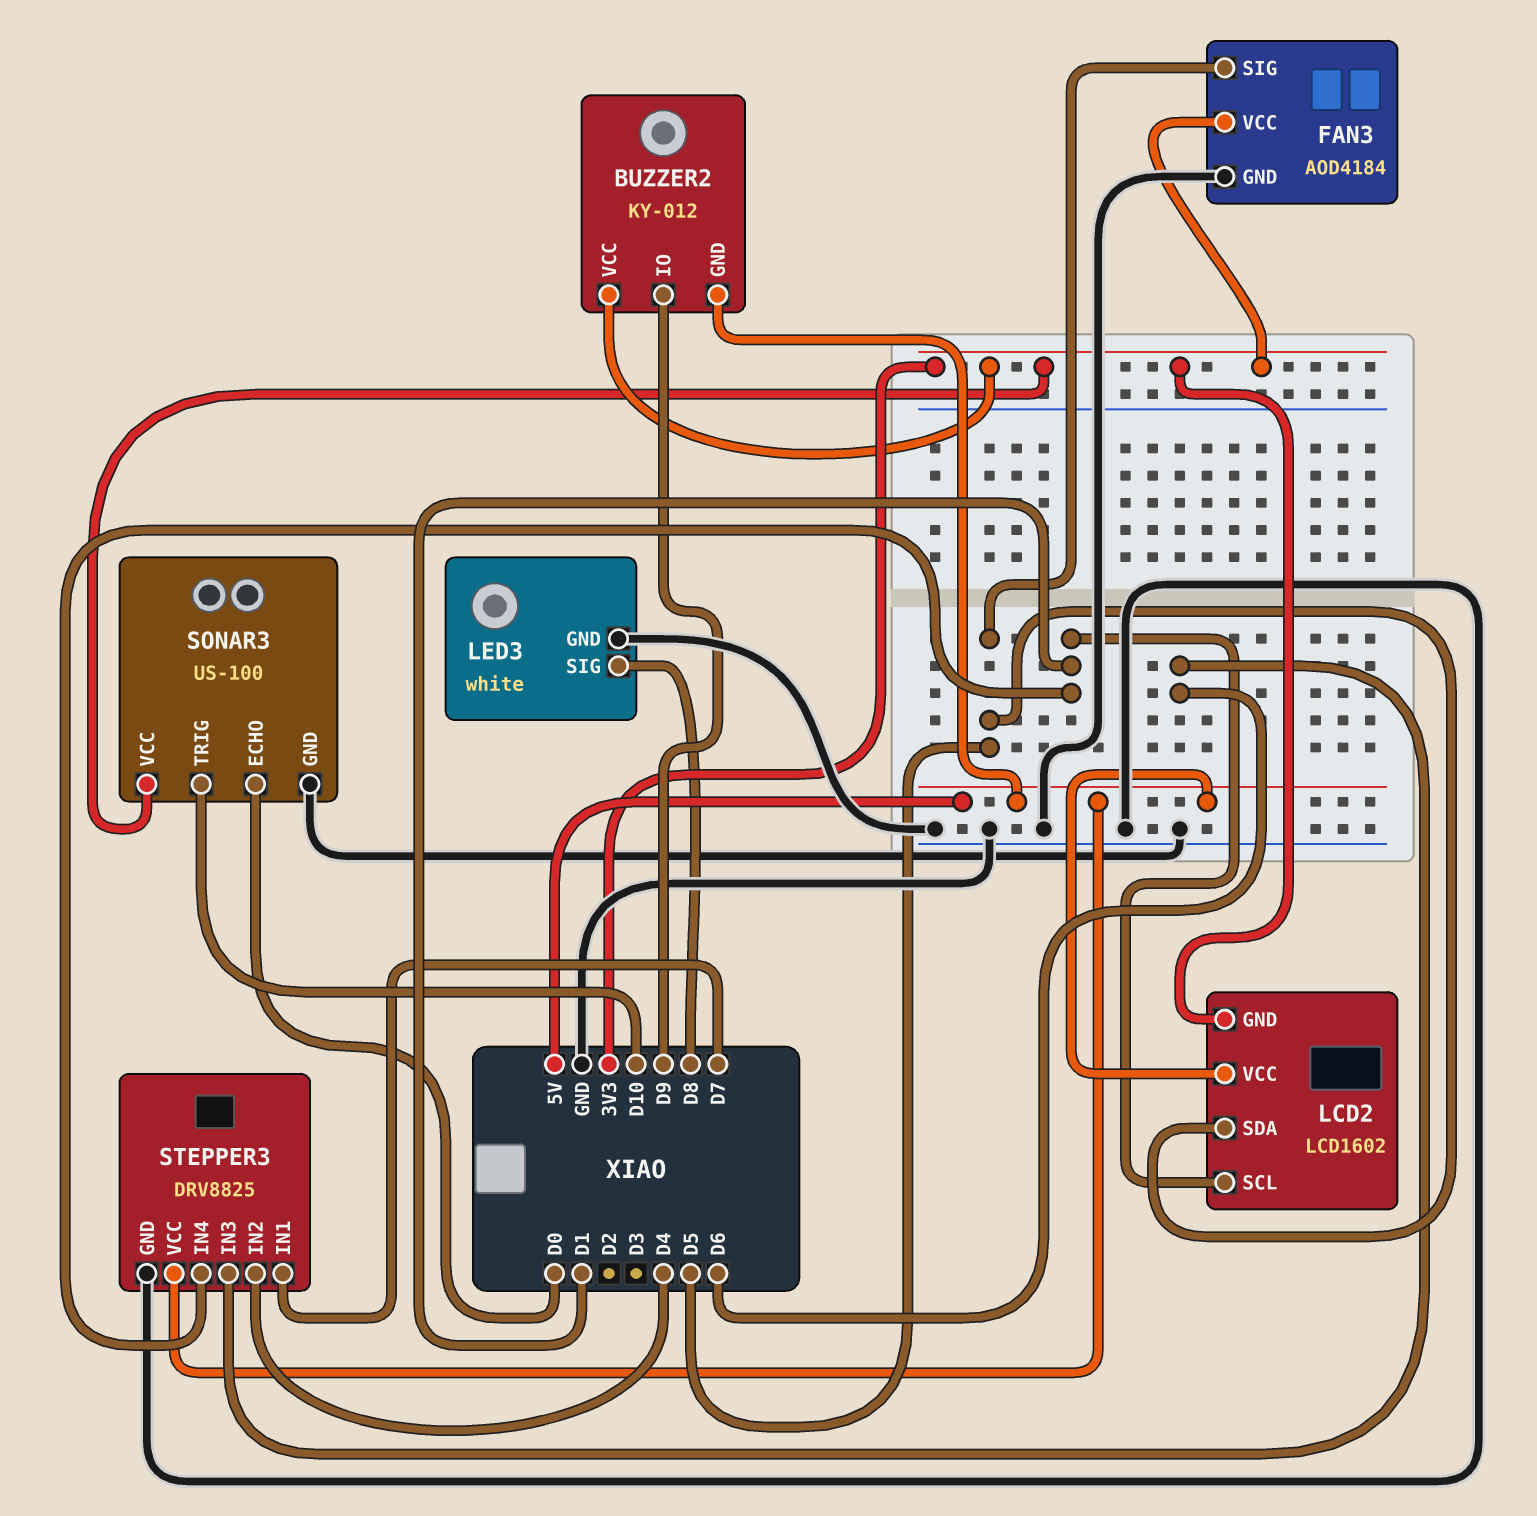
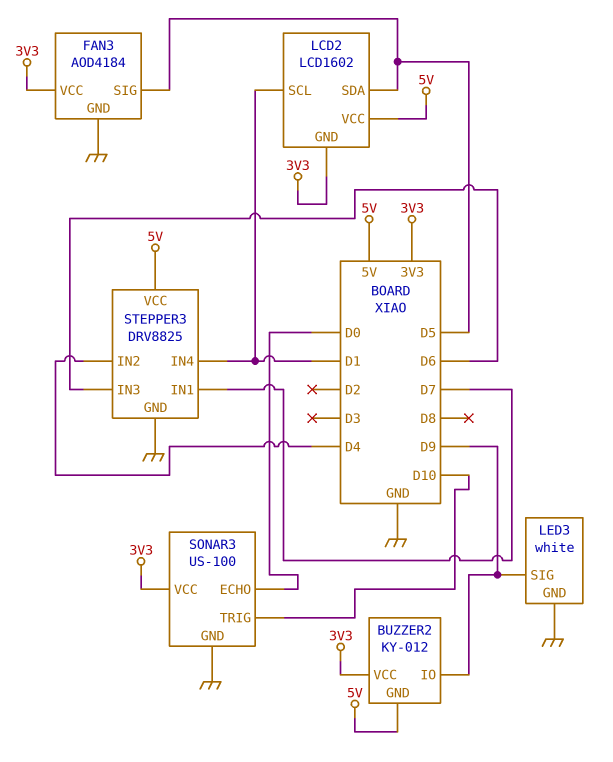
LED3 pin SIG: D8 -> D9

